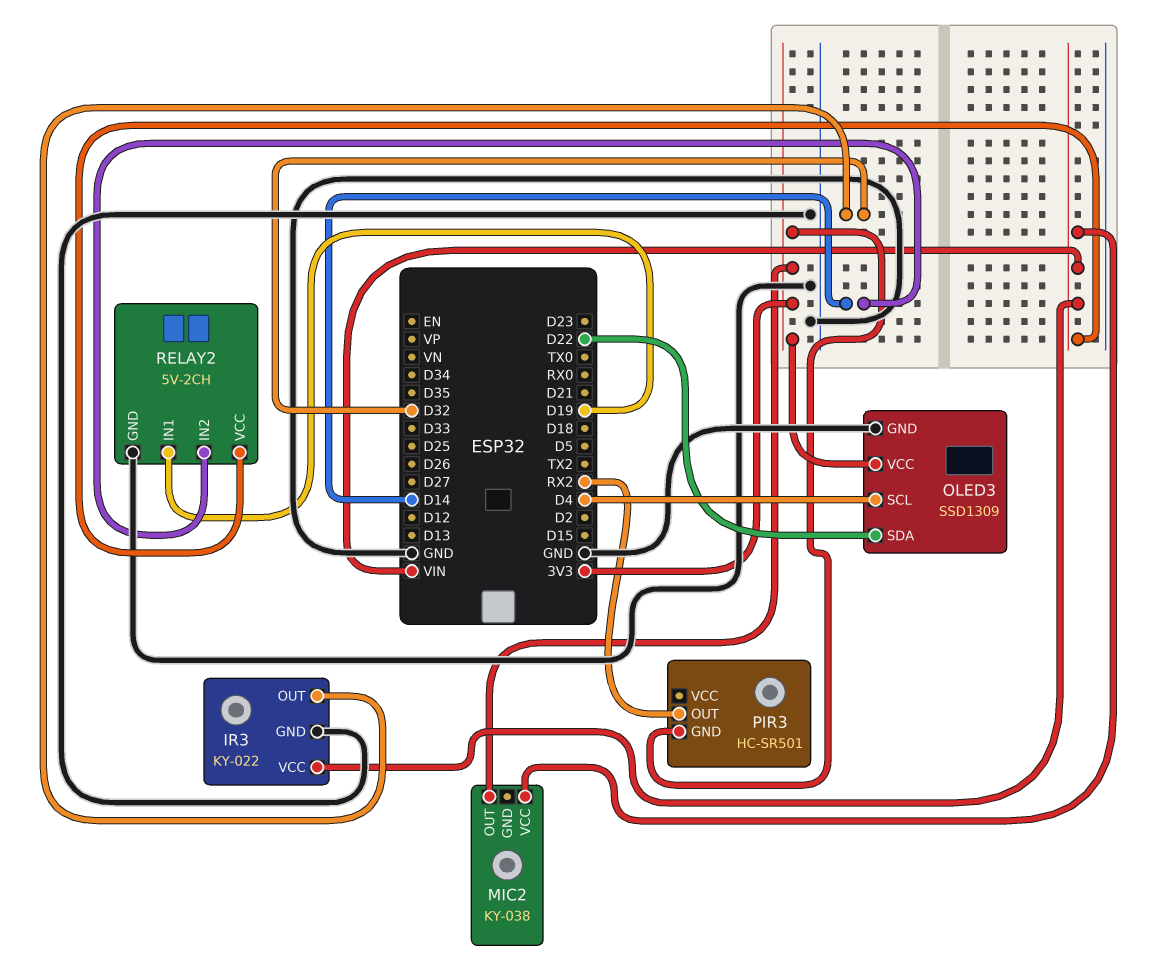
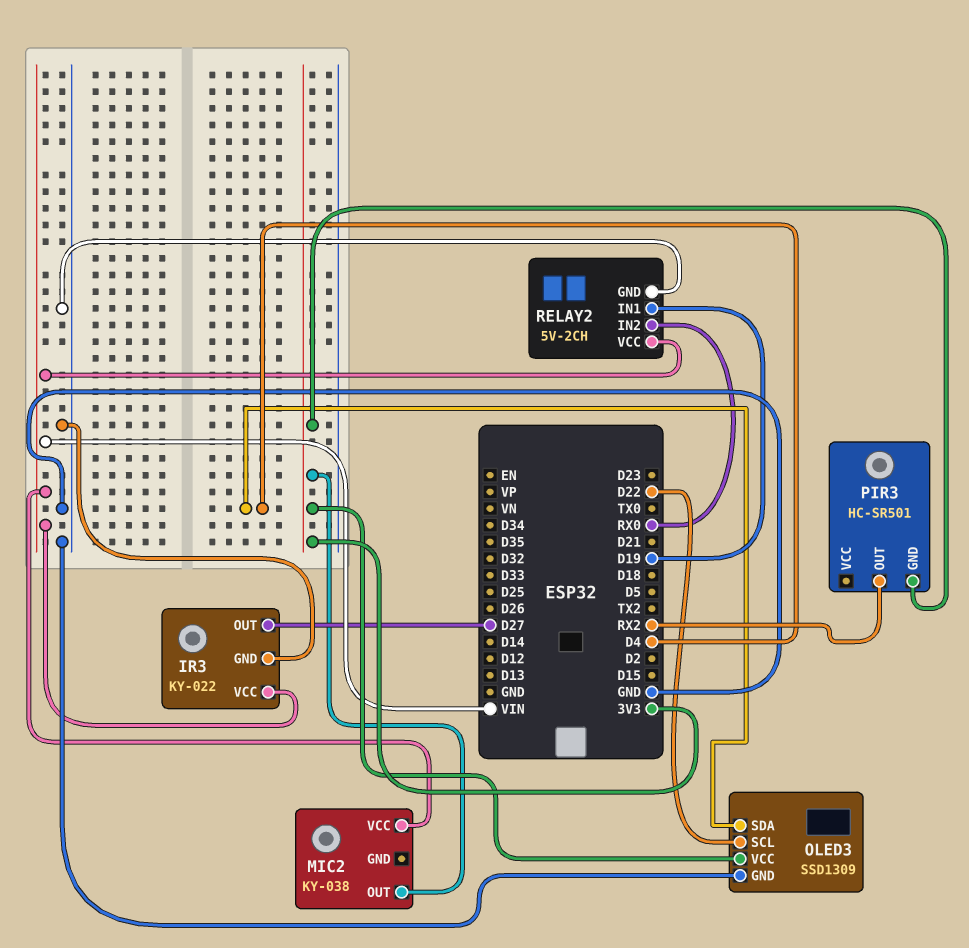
IR3 pin OUT: D32 -> D27
OLED3 pin SCL: D4 -> D22
OLED3 pin SDA: D22 -> D4
RELAY2 pin IN2: D14 -> RX0

